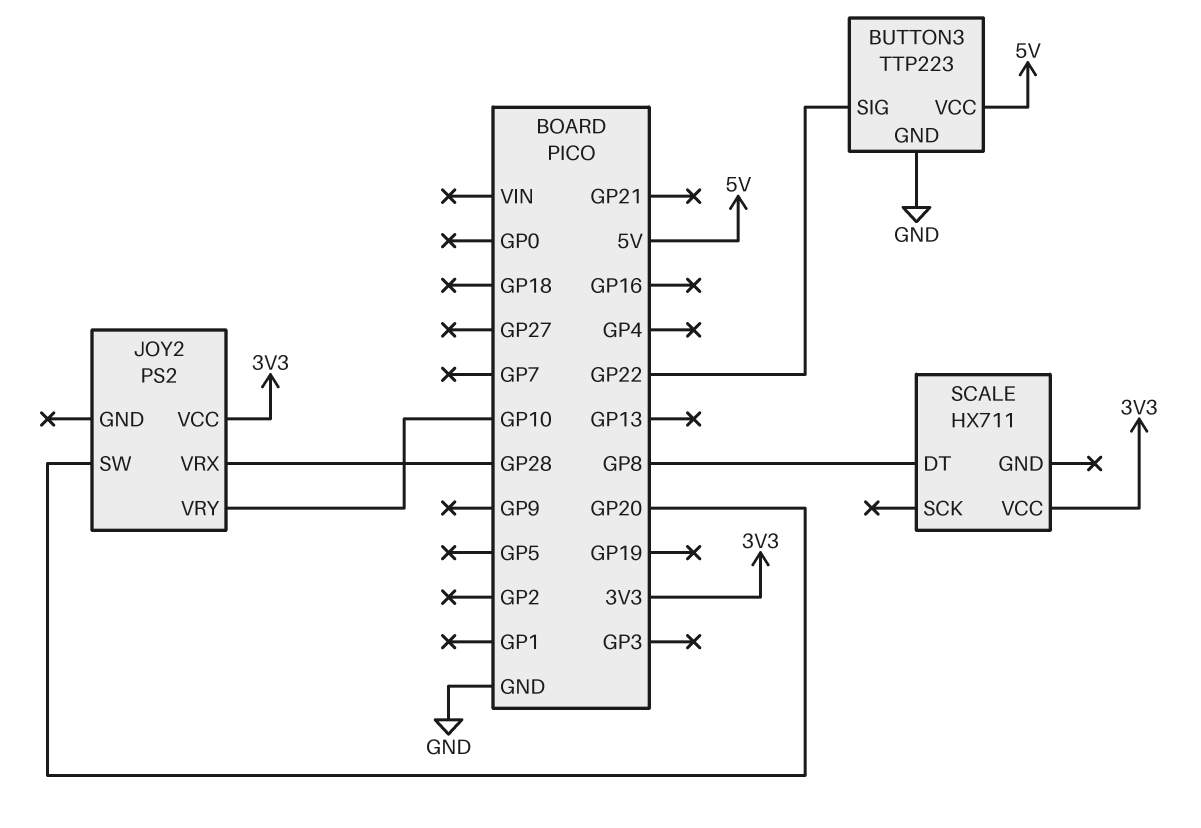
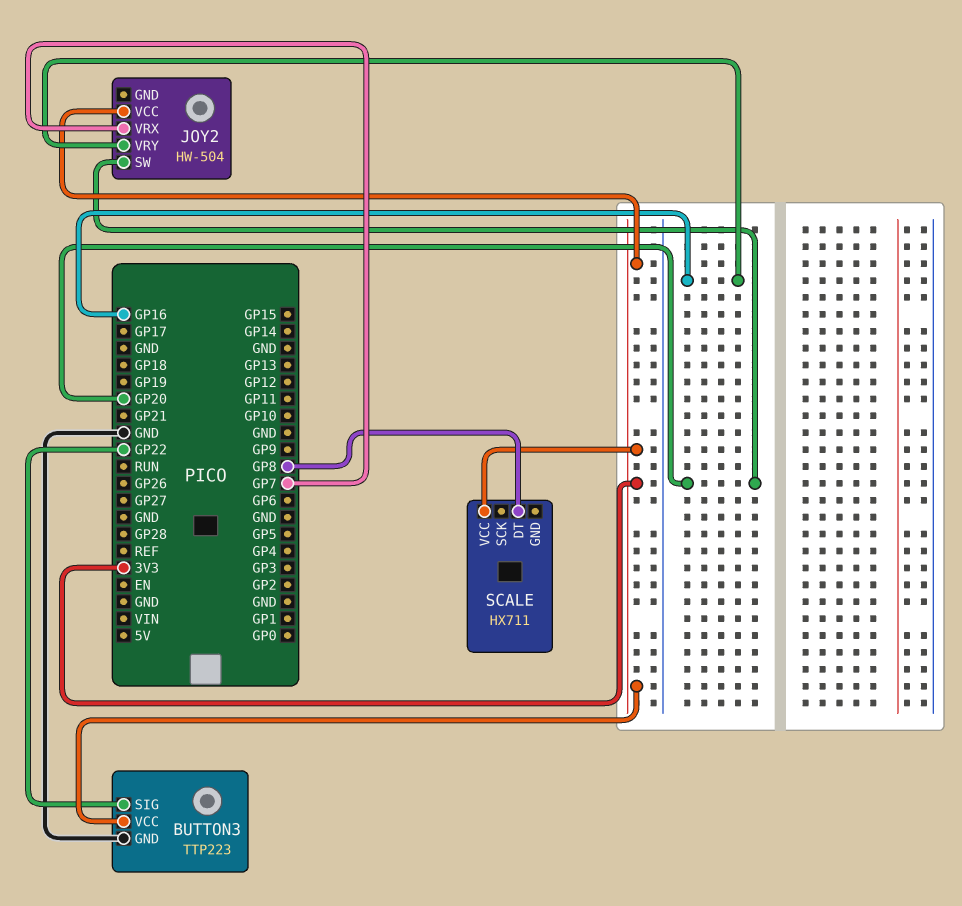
BUTTON3 pin VCC: 5V -> 3V3
JOY2: PS2 -> HW-504
JOY2 pin VRX: GP28 -> GP7
JOY2 pin VRY: GP10 -> GP16

